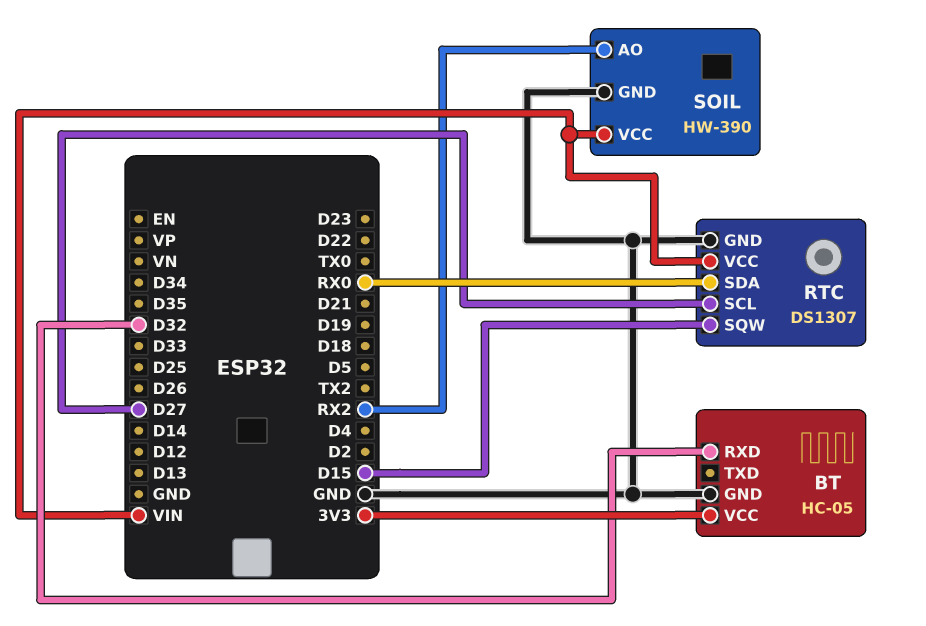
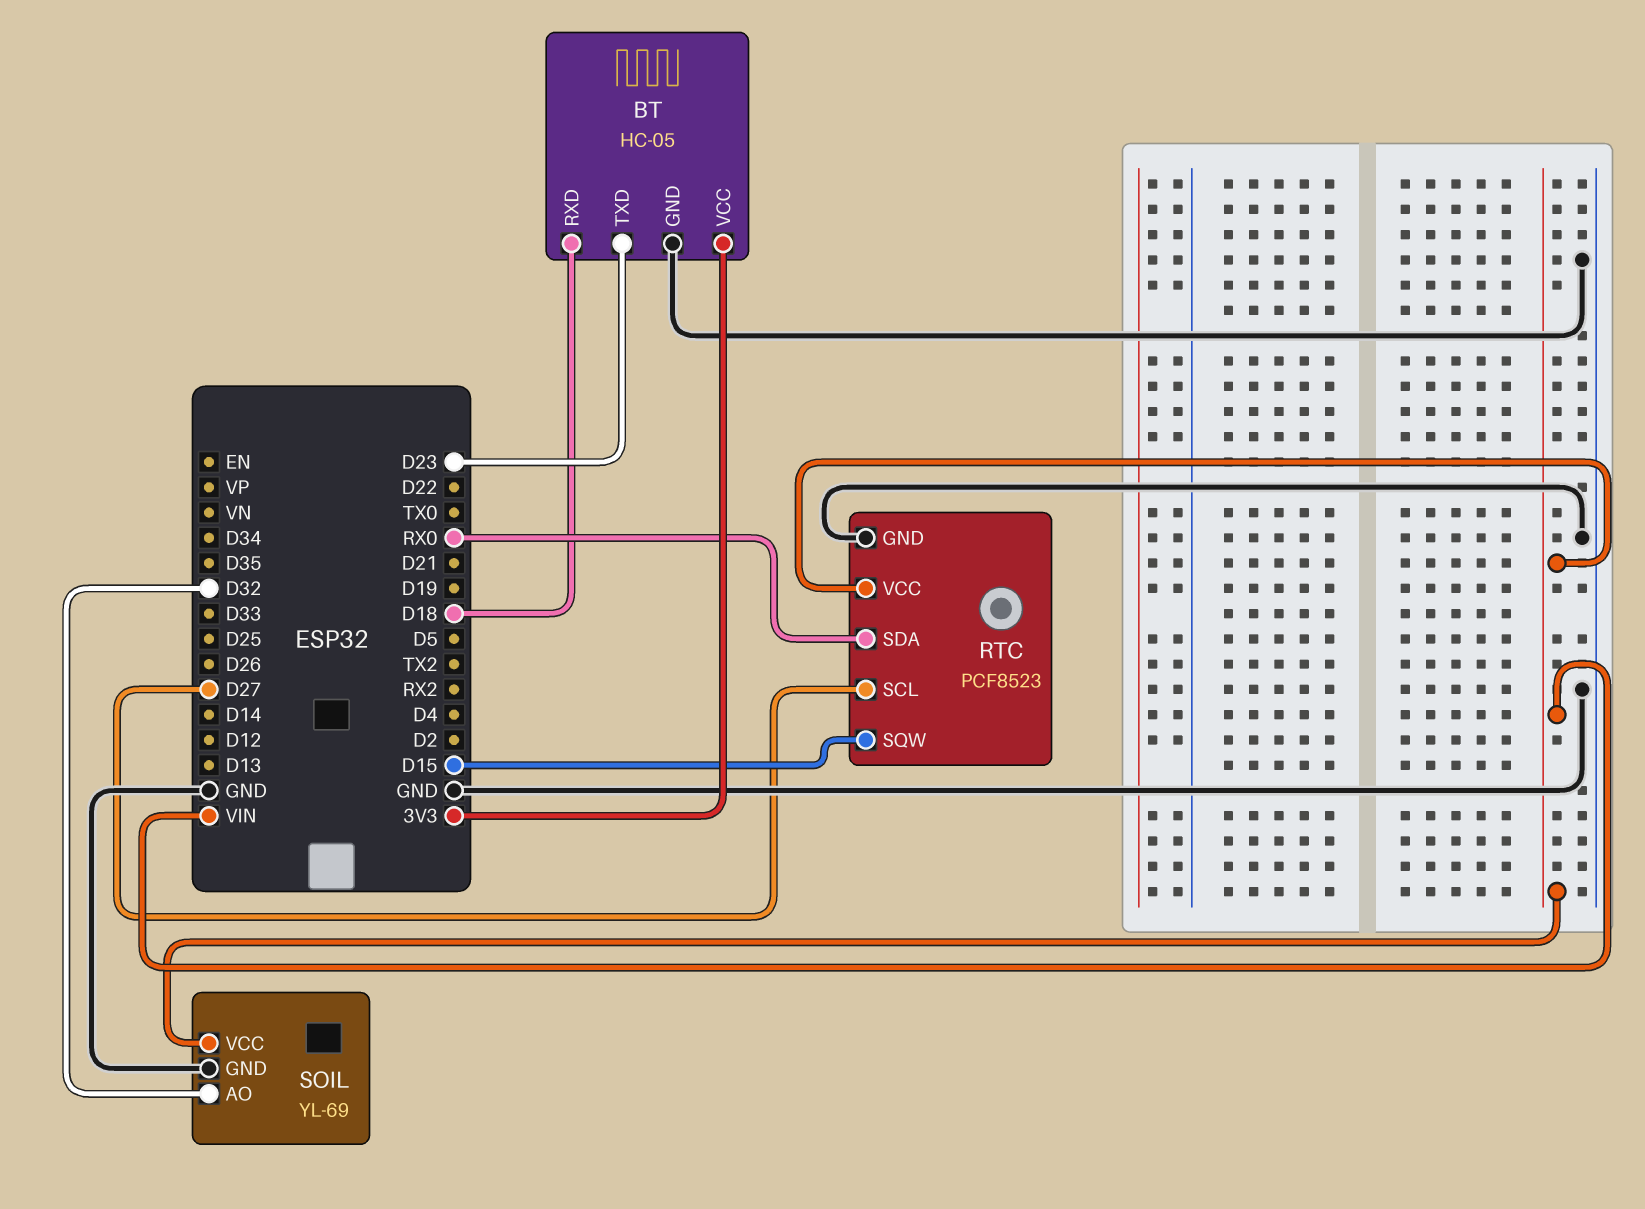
BT pin RXD: D32 -> D18
BT pin TXD: none -> D23
RTC: DS1307 -> PCF8523
SOIL: HW-390 -> YL-69
SOIL pin AO: RX2 -> D32

